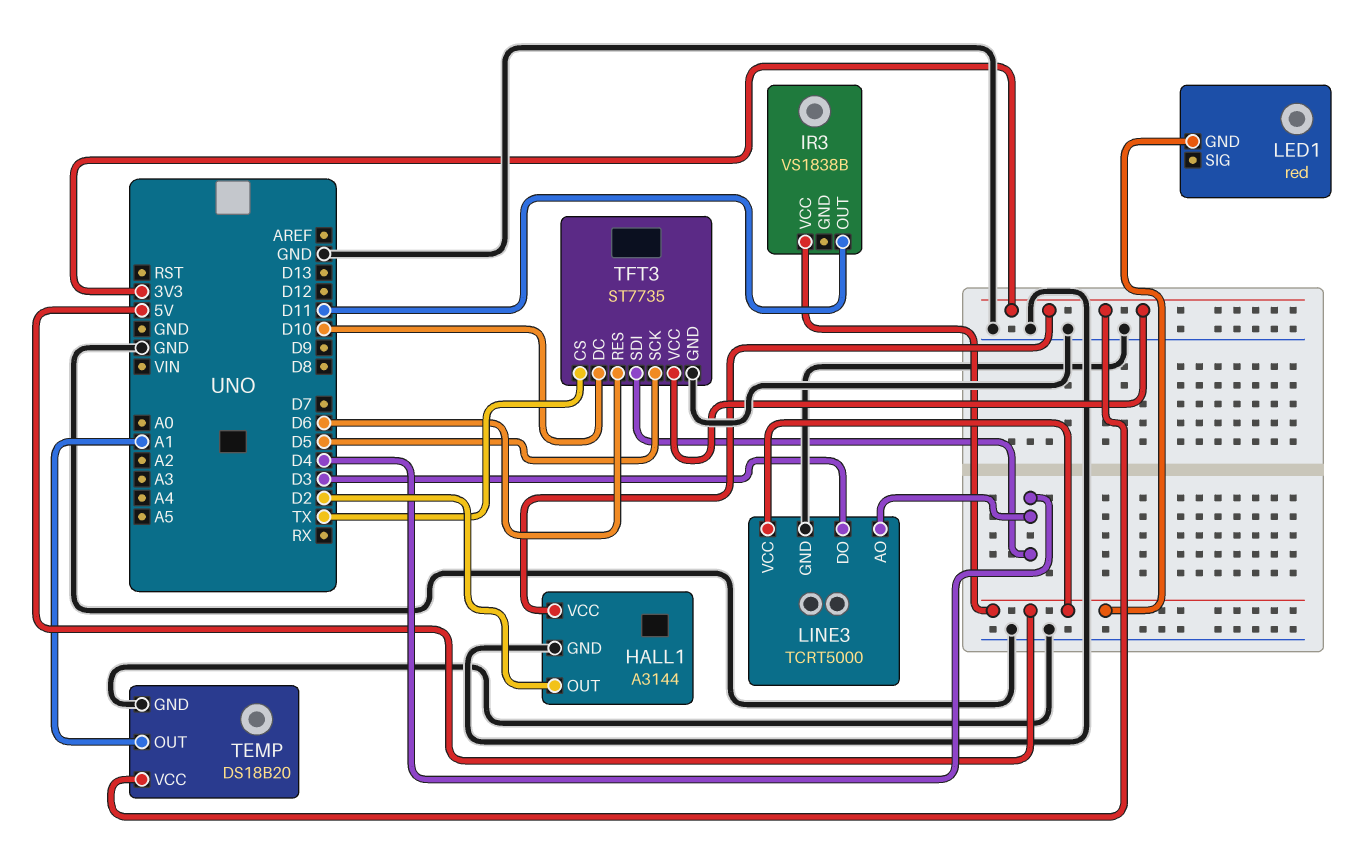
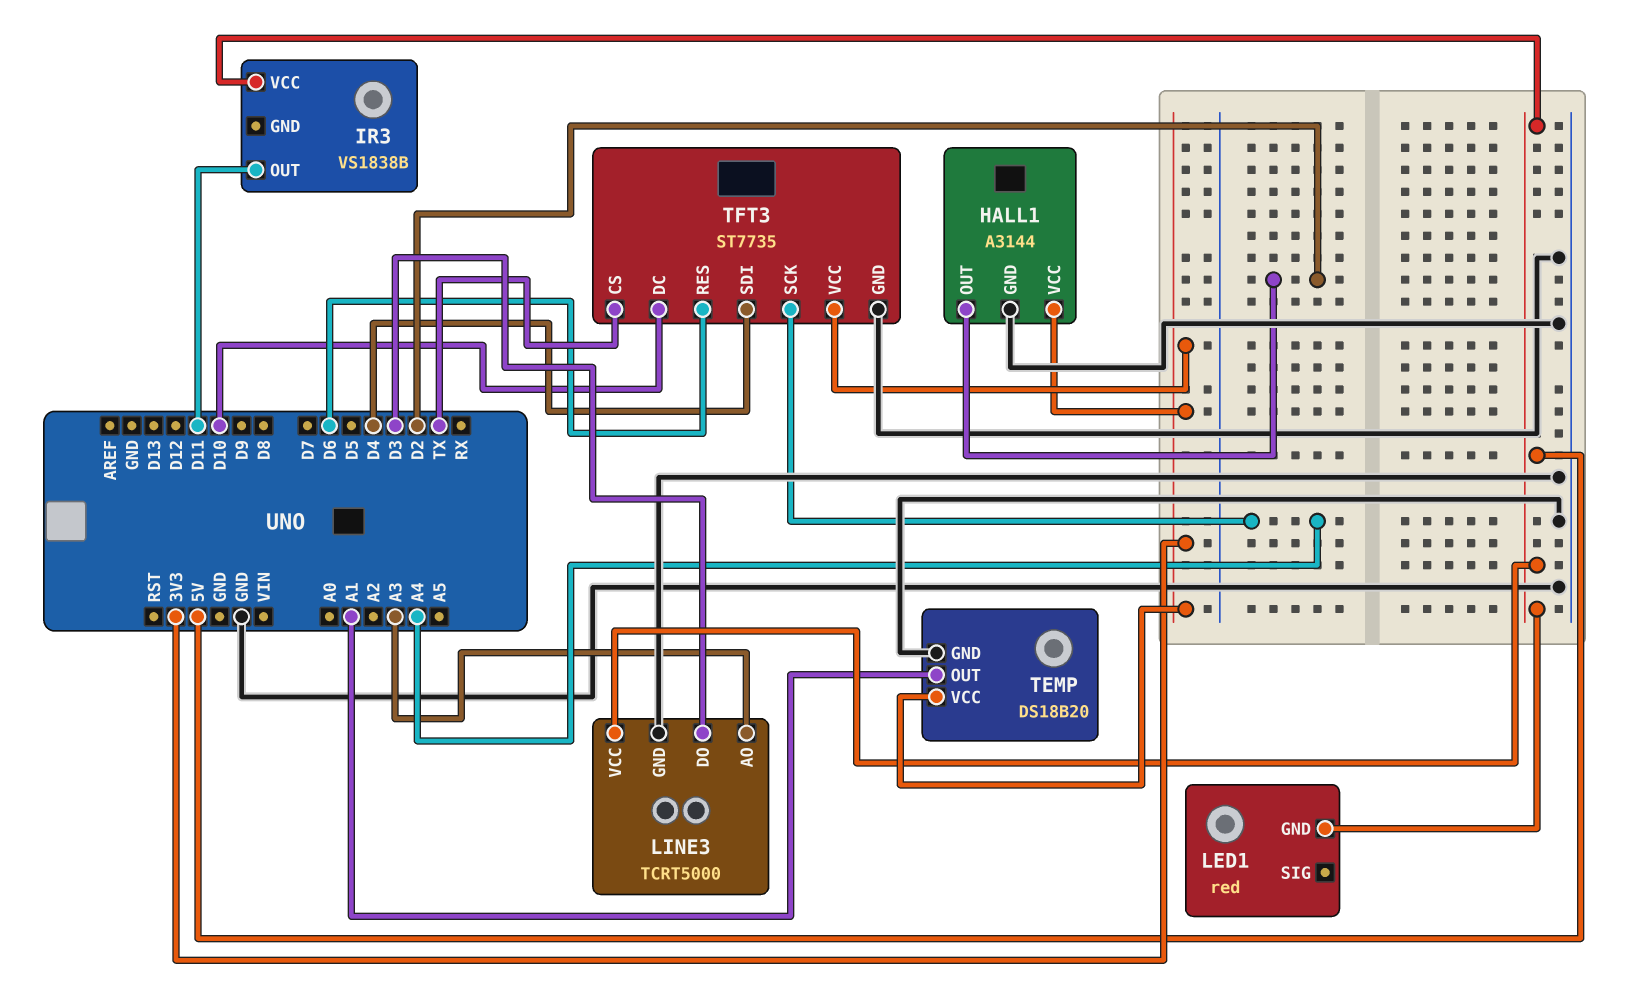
LINE3 pin AO: D4 -> A3
TFT3 pin SCK: D5 -> A4

